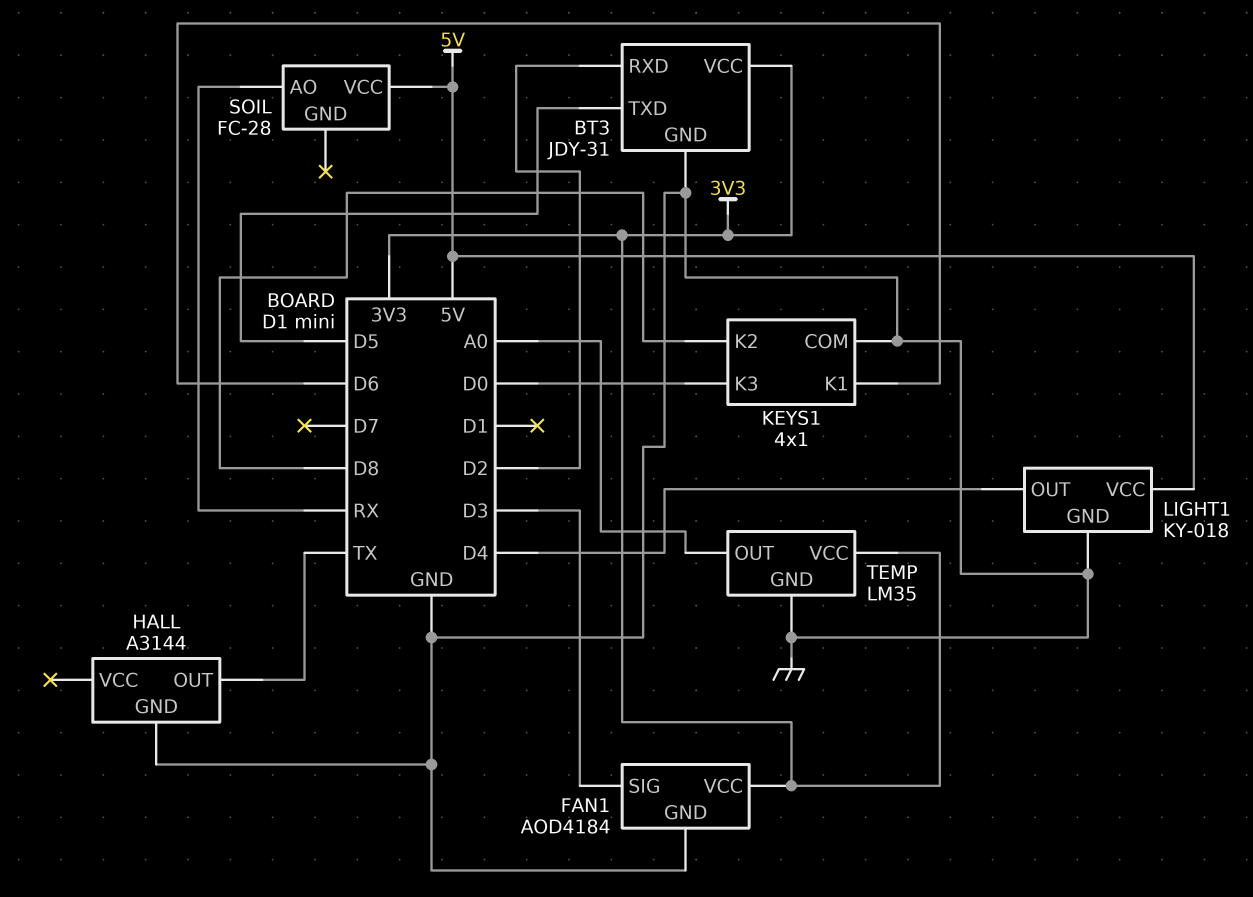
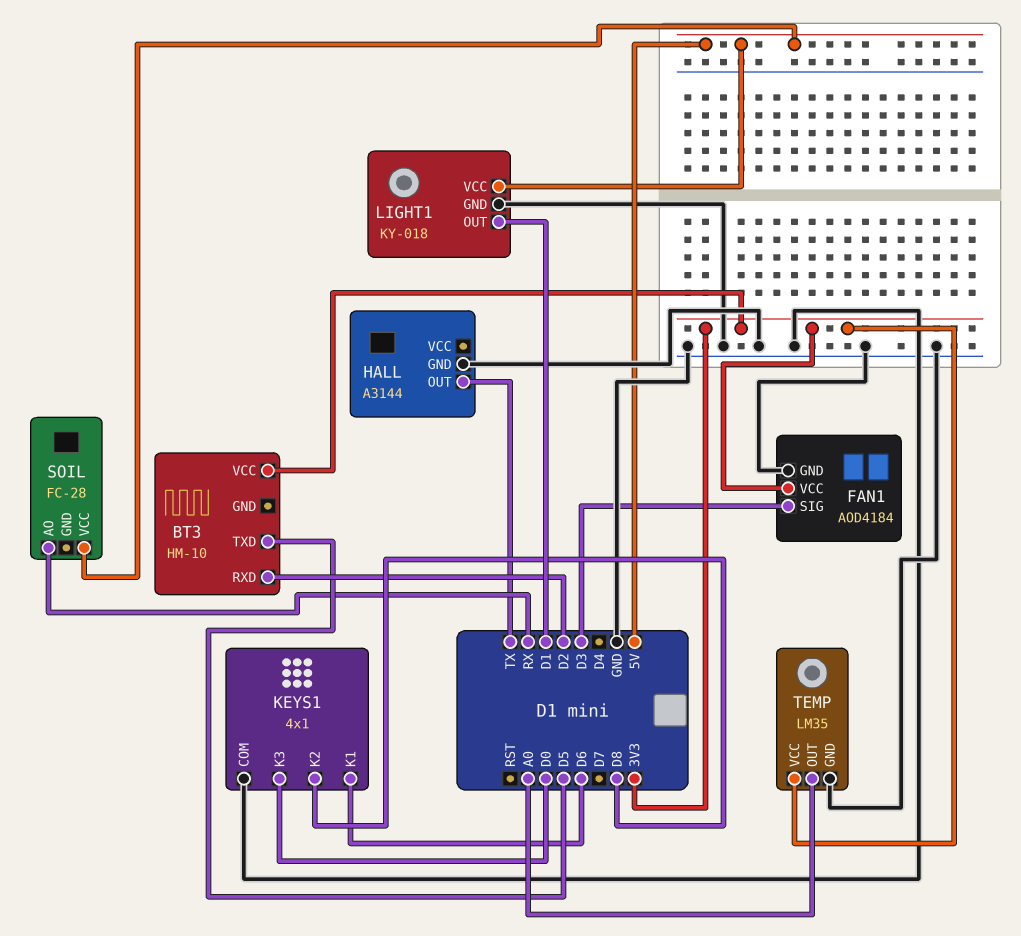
BT3: JDY-31 -> HM-10
BT3 pin GND: GND -> none
LIGHT1 pin OUT: D4 -> D1

